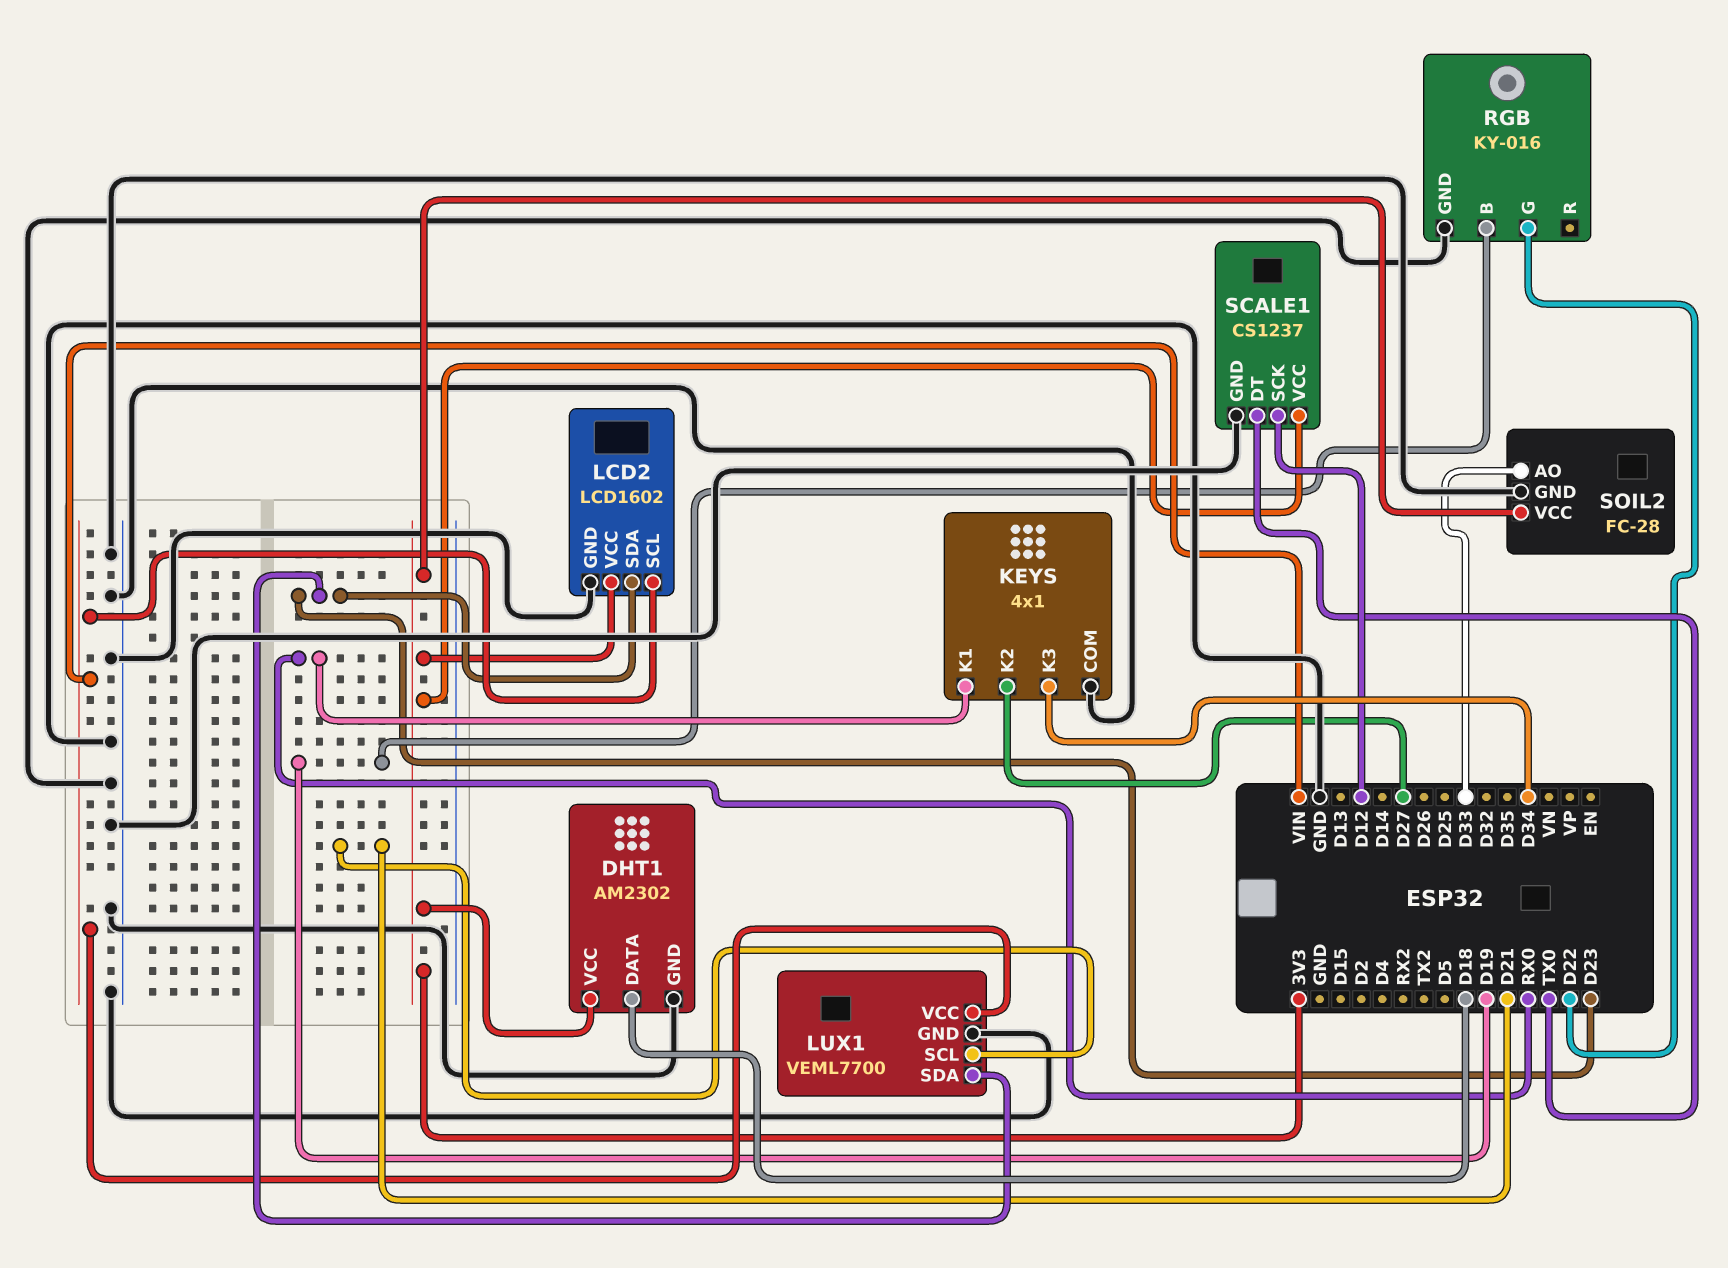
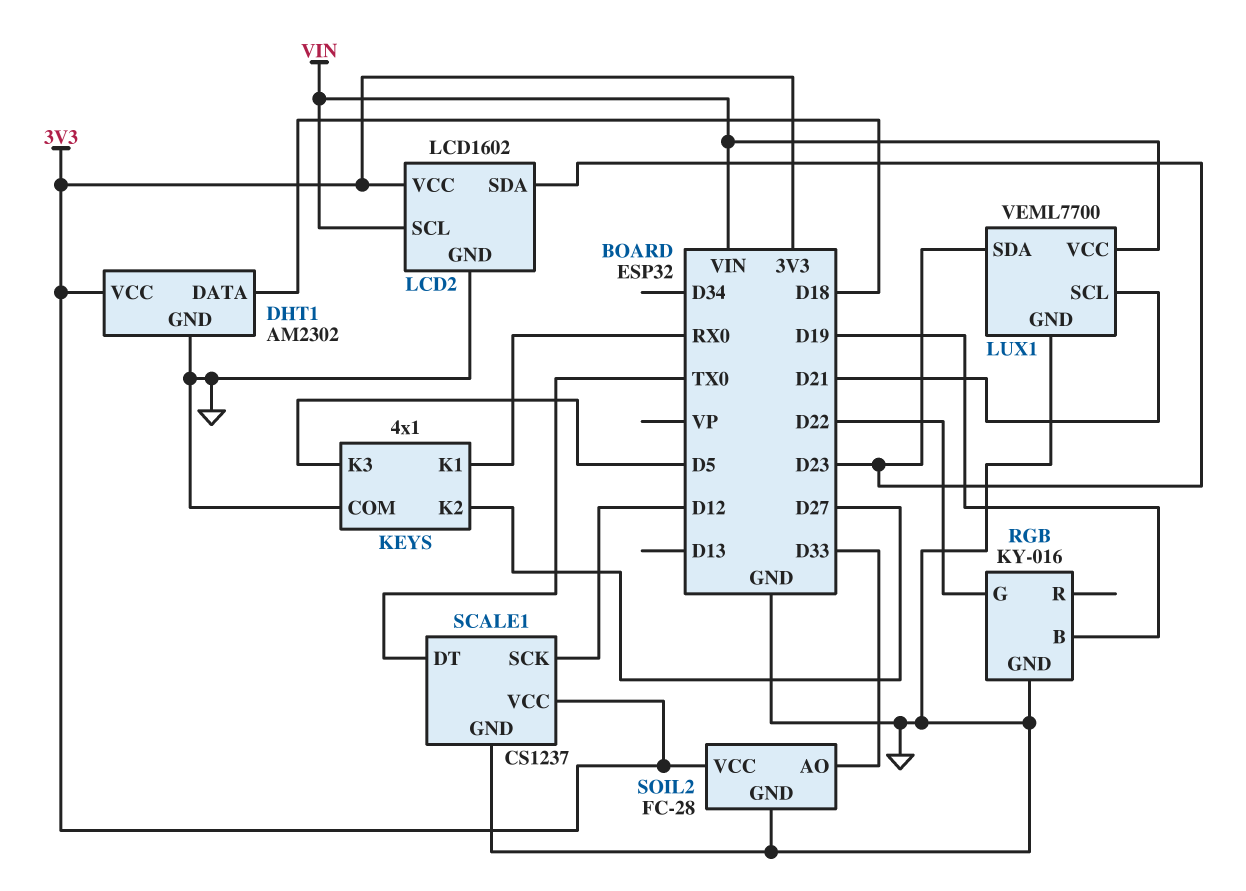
KEYS pin K3: D34 -> D5

